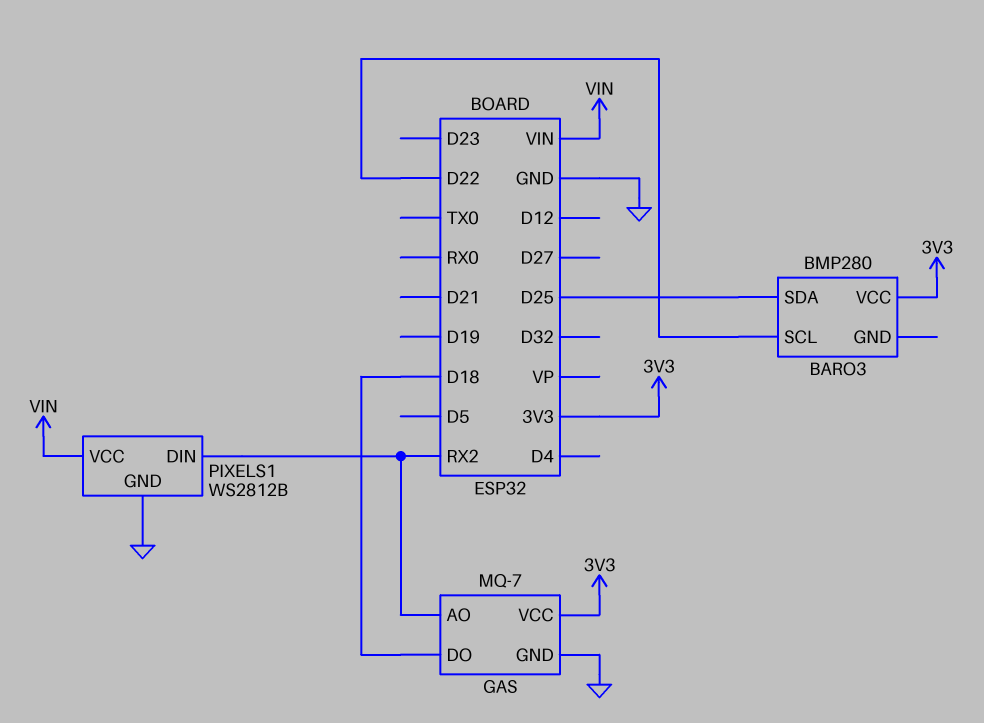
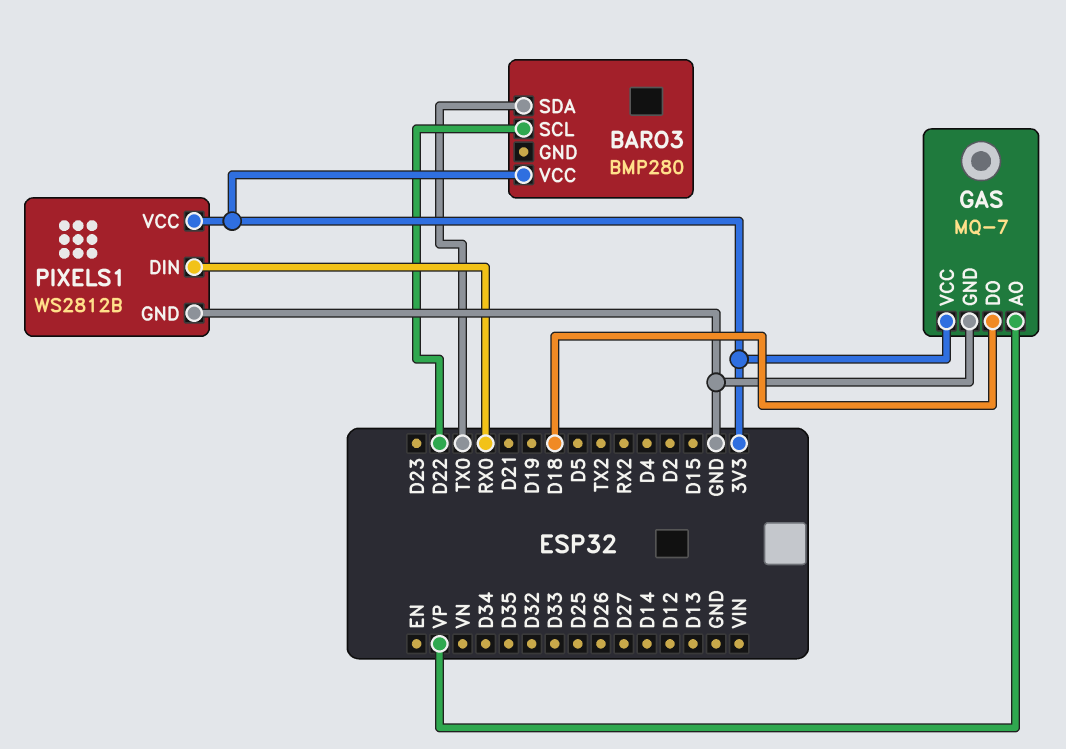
BARO3 pin SDA: D25 -> TX0
GAS pin AO: RX2 -> VP
PIXELS1 pin DIN: RX2 -> RX0
PIXELS1 pin VCC: VIN -> 3V3

